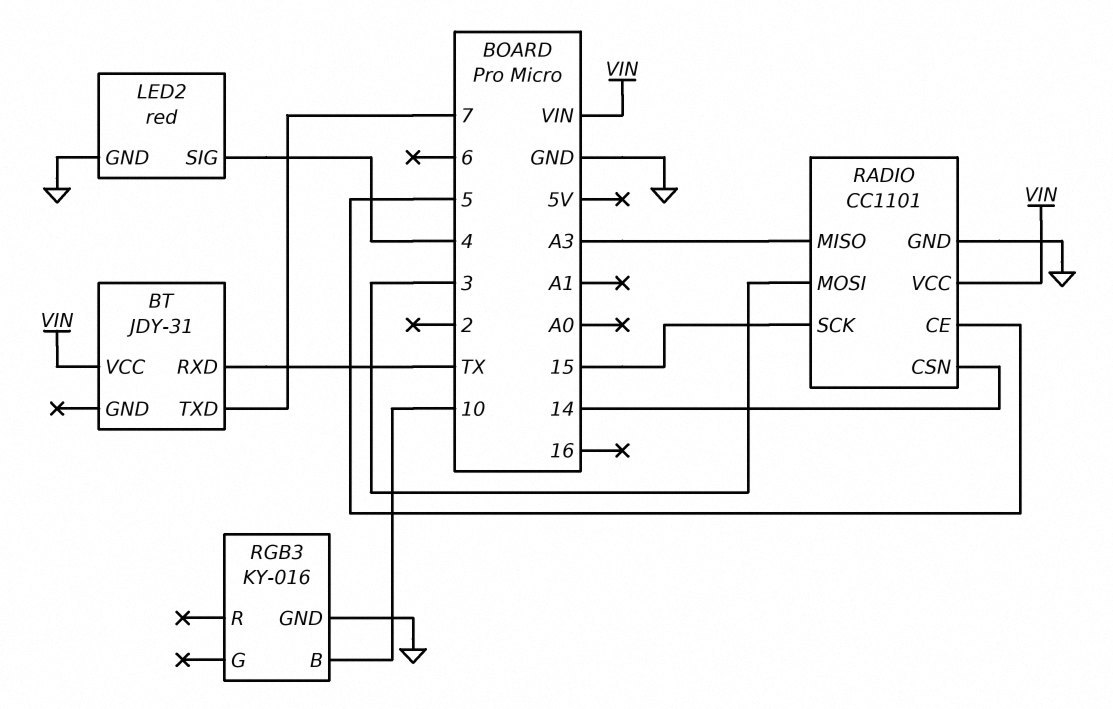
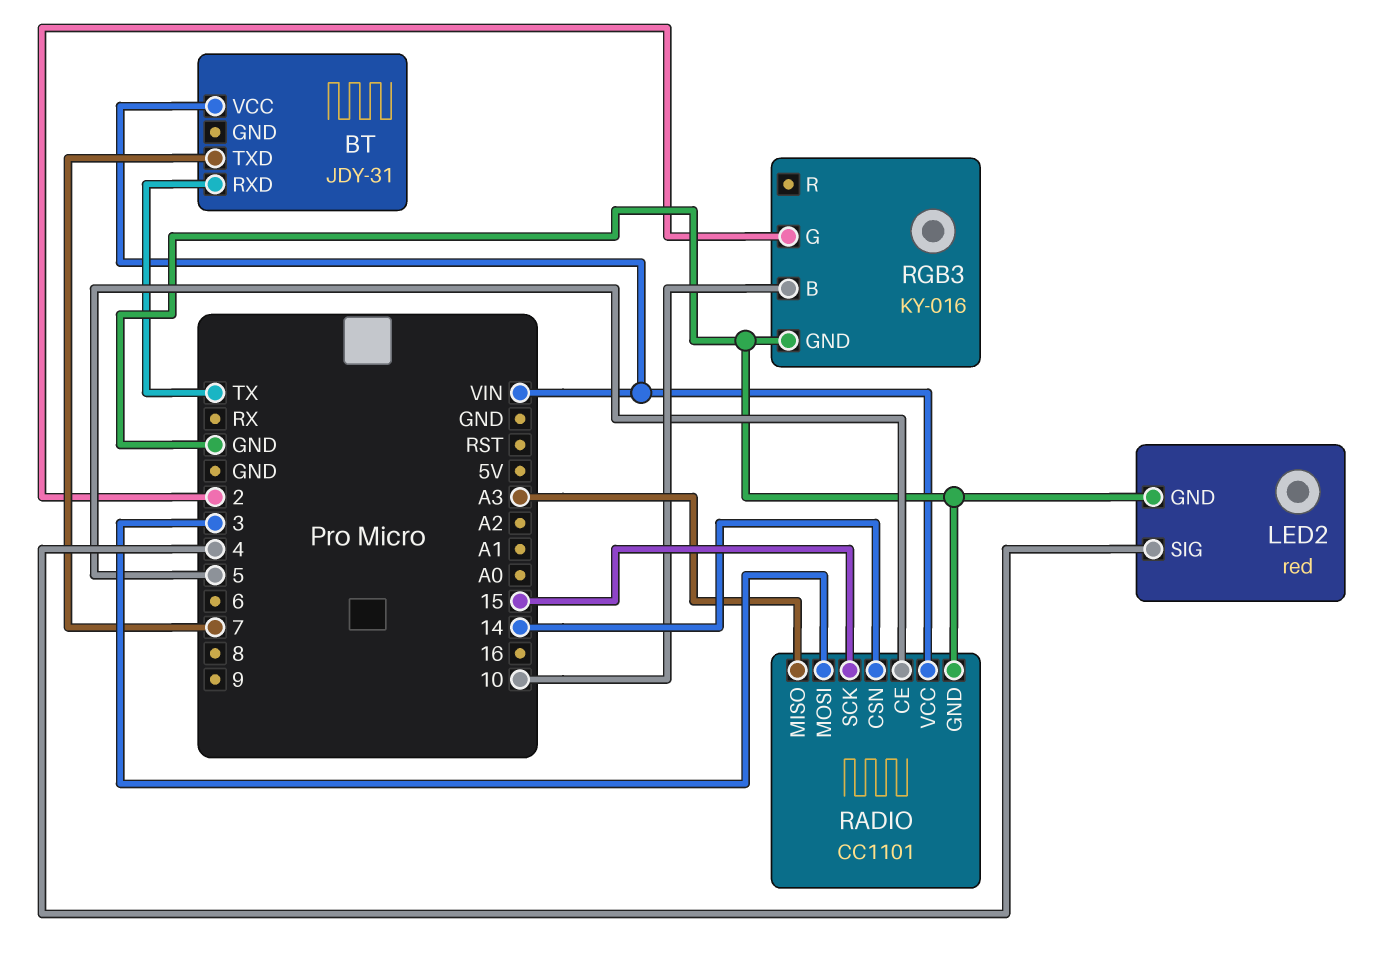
RGB3 pin G: none -> 2

